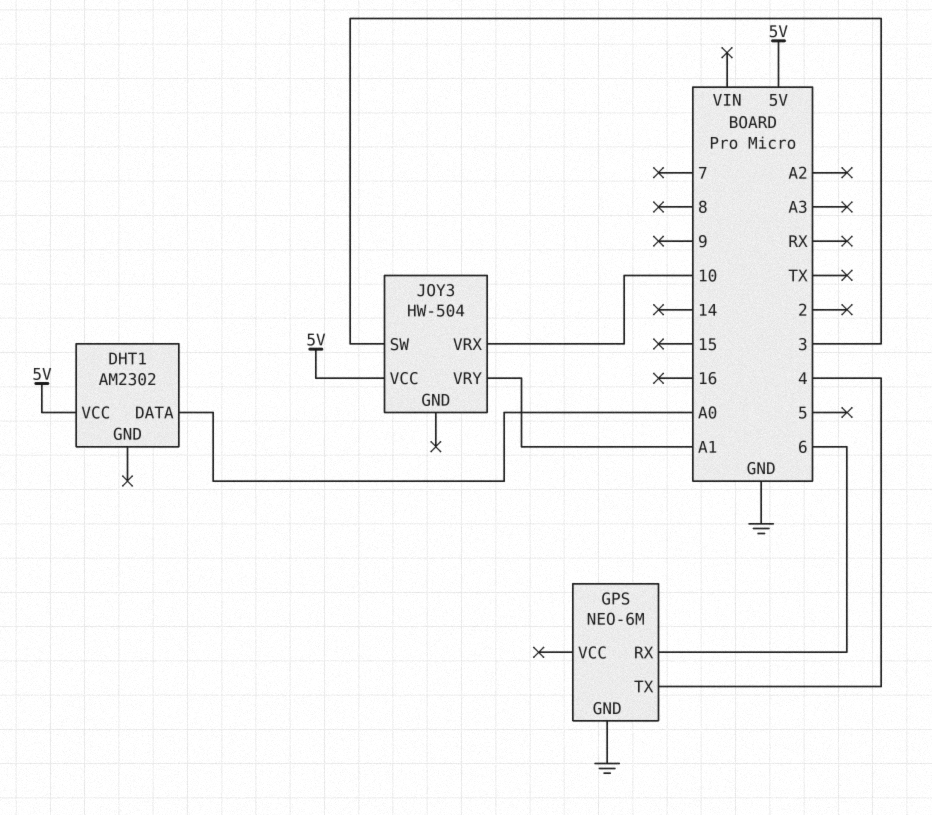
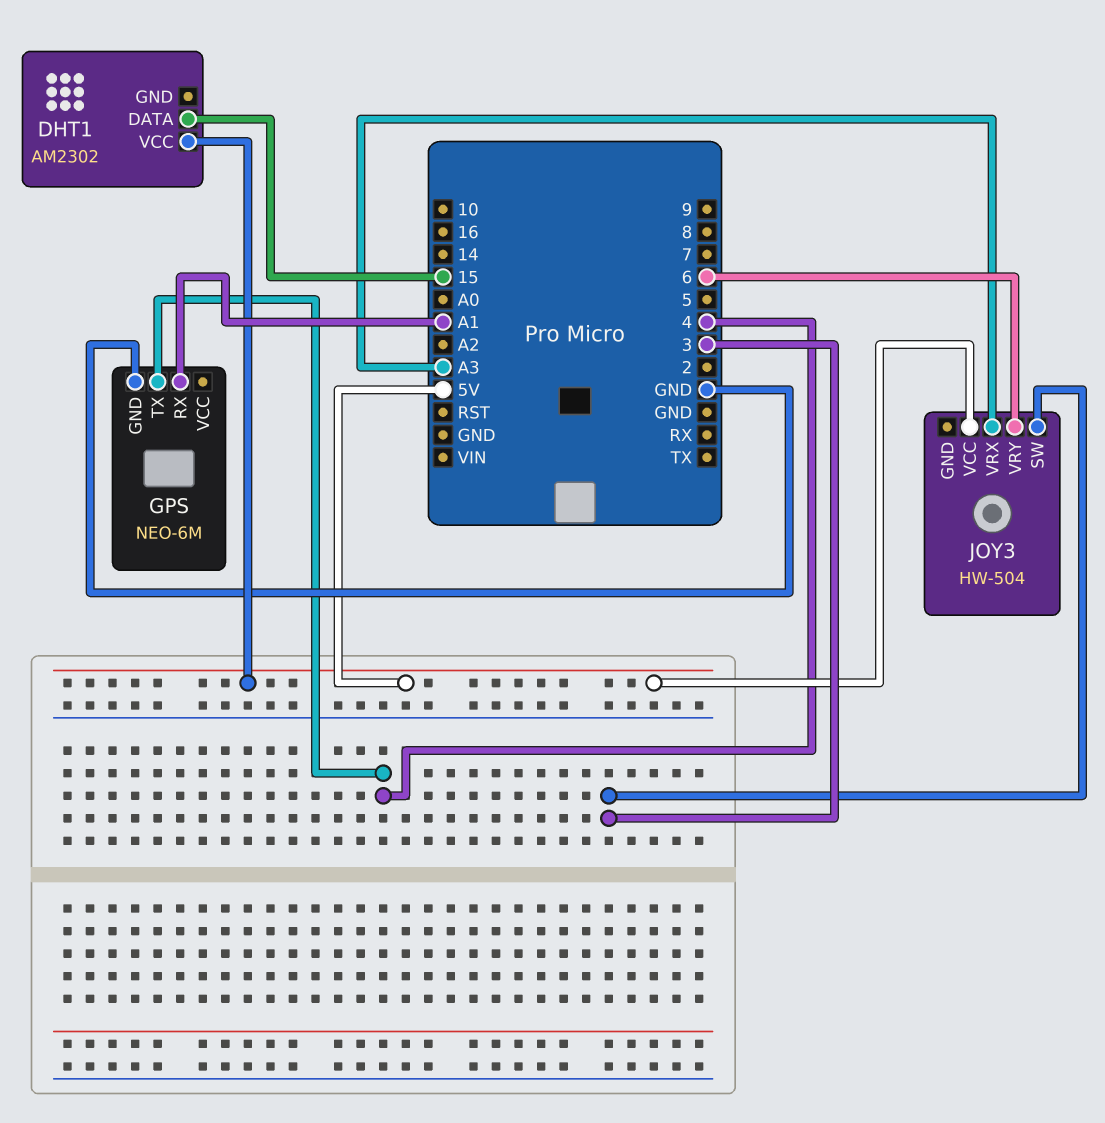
DHT1 pin DATA: A0 -> 15
GPS pin RX: 6 -> A1
JOY3 pin VRX: 10 -> A3
JOY3 pin VRY: A1 -> 6

